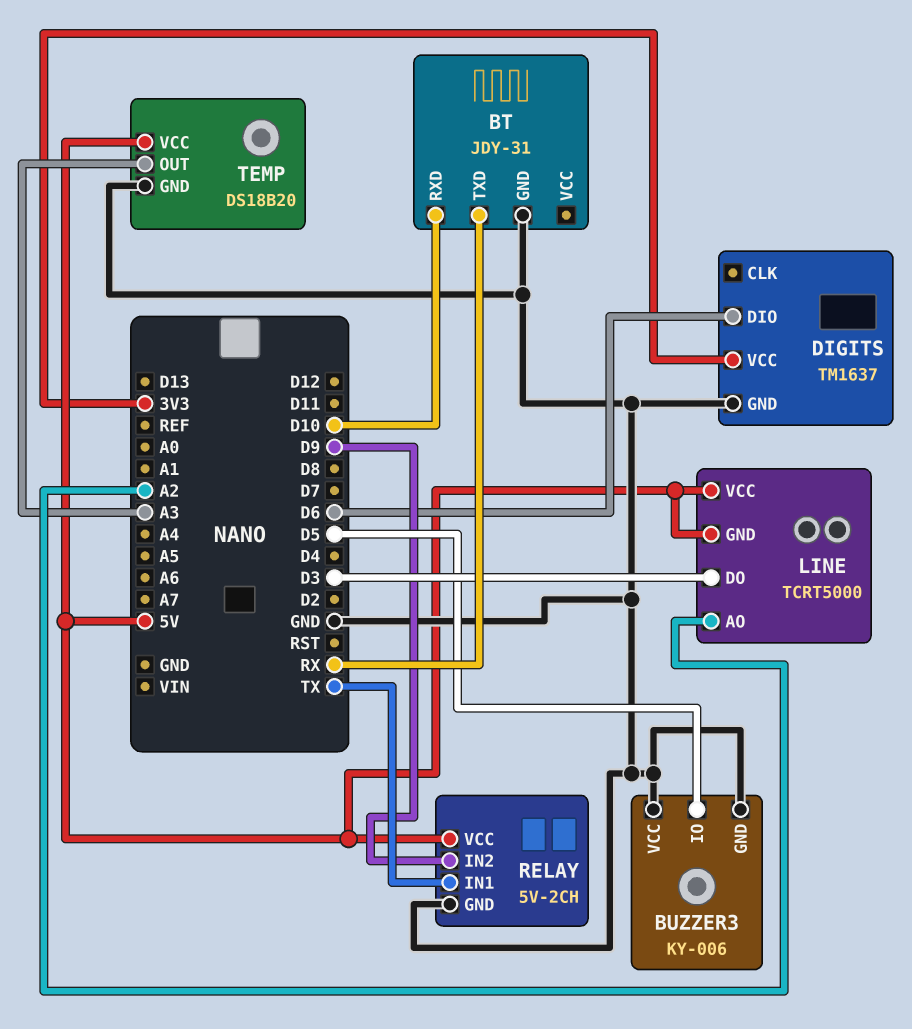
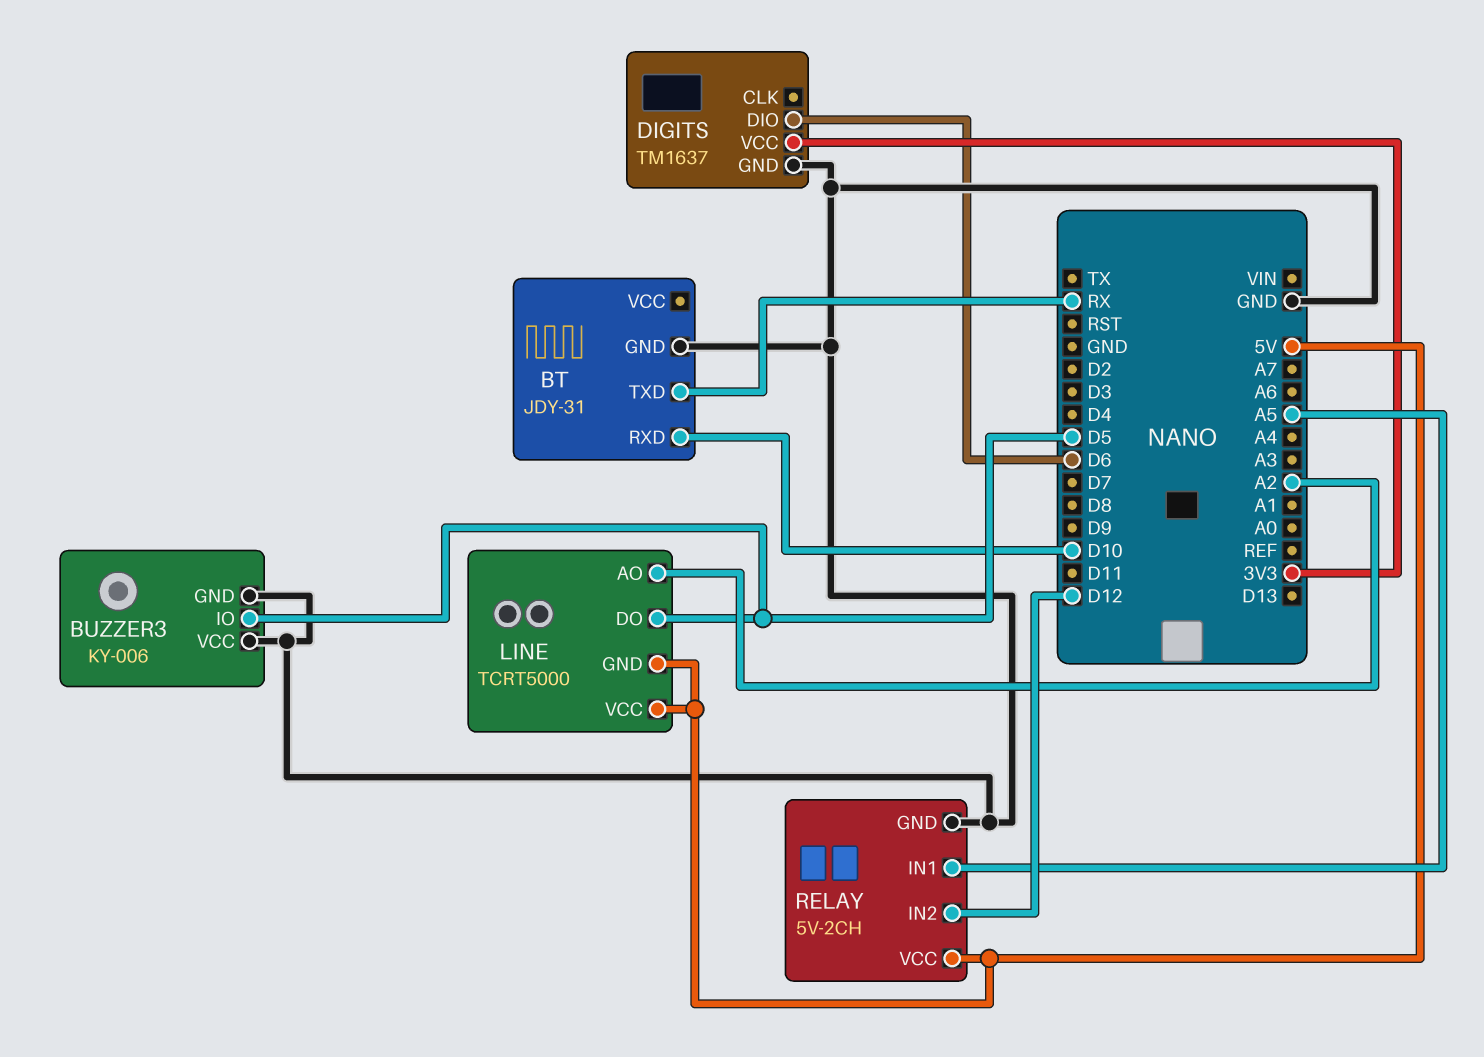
LINE pin DO: D3 -> D5
RELAY pin IN1: TX -> A5
RELAY pin IN2: D9 -> D12
TEMP: DS18B20 -> none
TEMP pin GND: GND -> none
TEMP pin OUT: A3 -> none
TEMP pin VCC: 5V -> none

